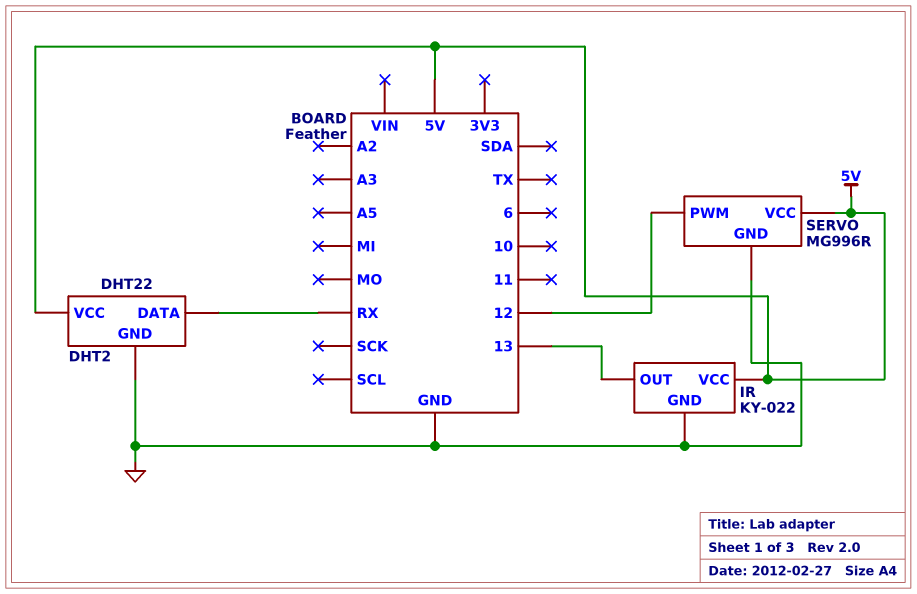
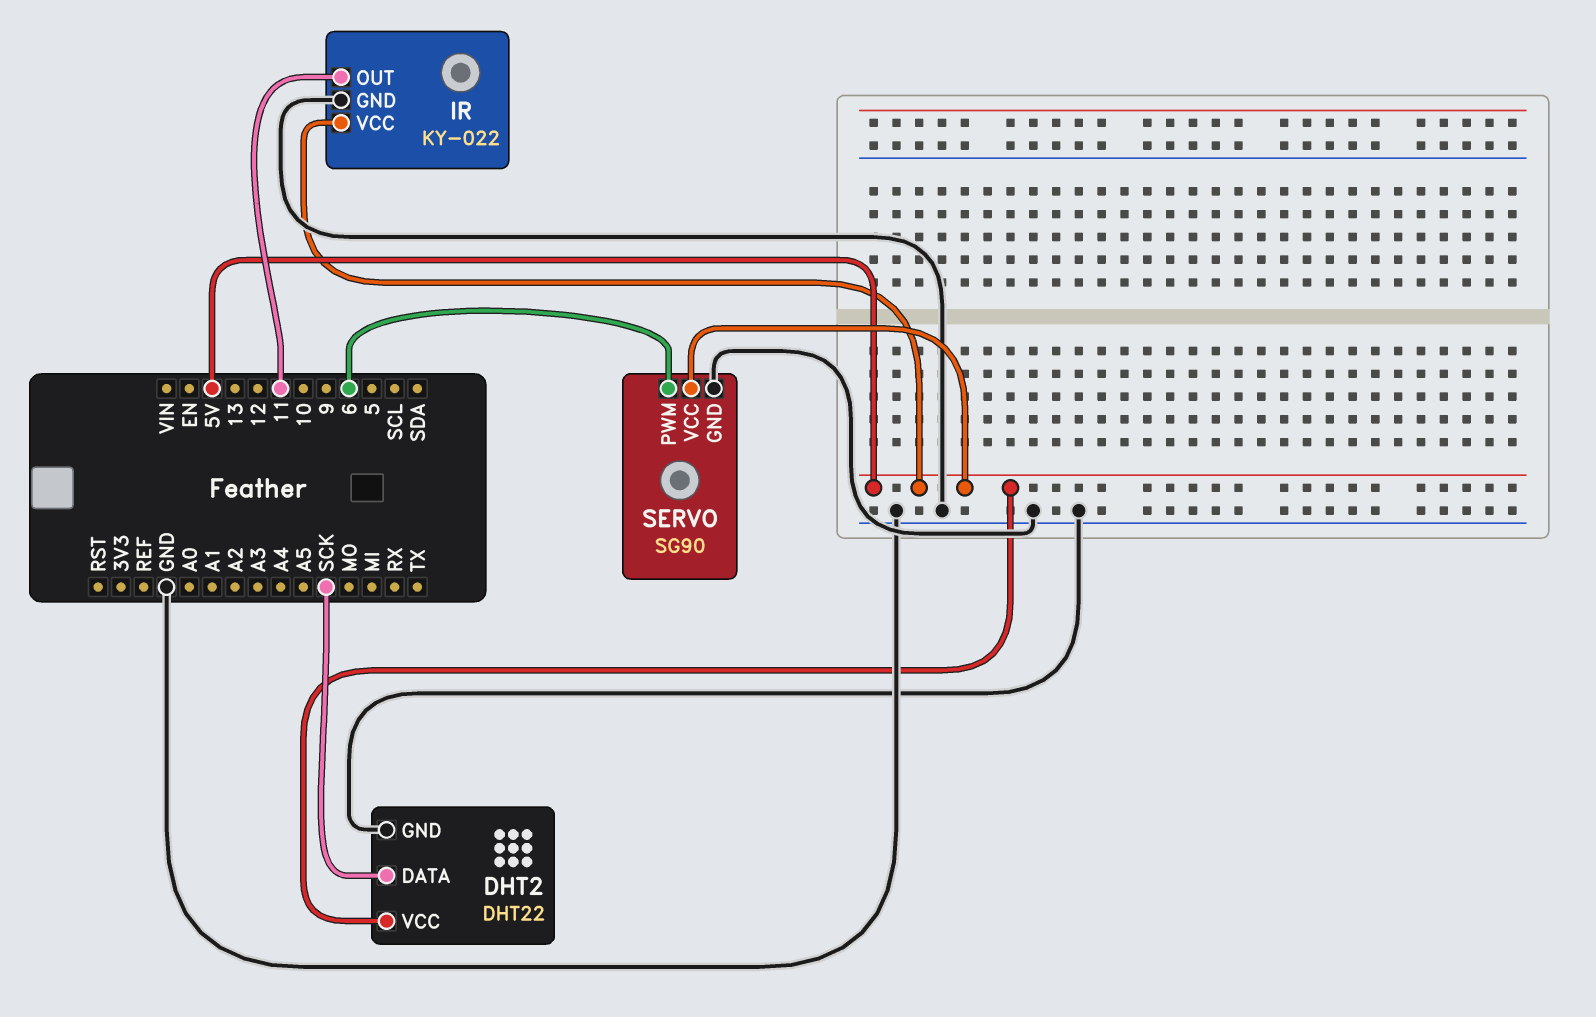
DHT2 pin DATA: RX -> SCK
IR pin OUT: 13 -> 11
SERVO: MG996R -> SG90
SERVO pin PWM: 12 -> 6

